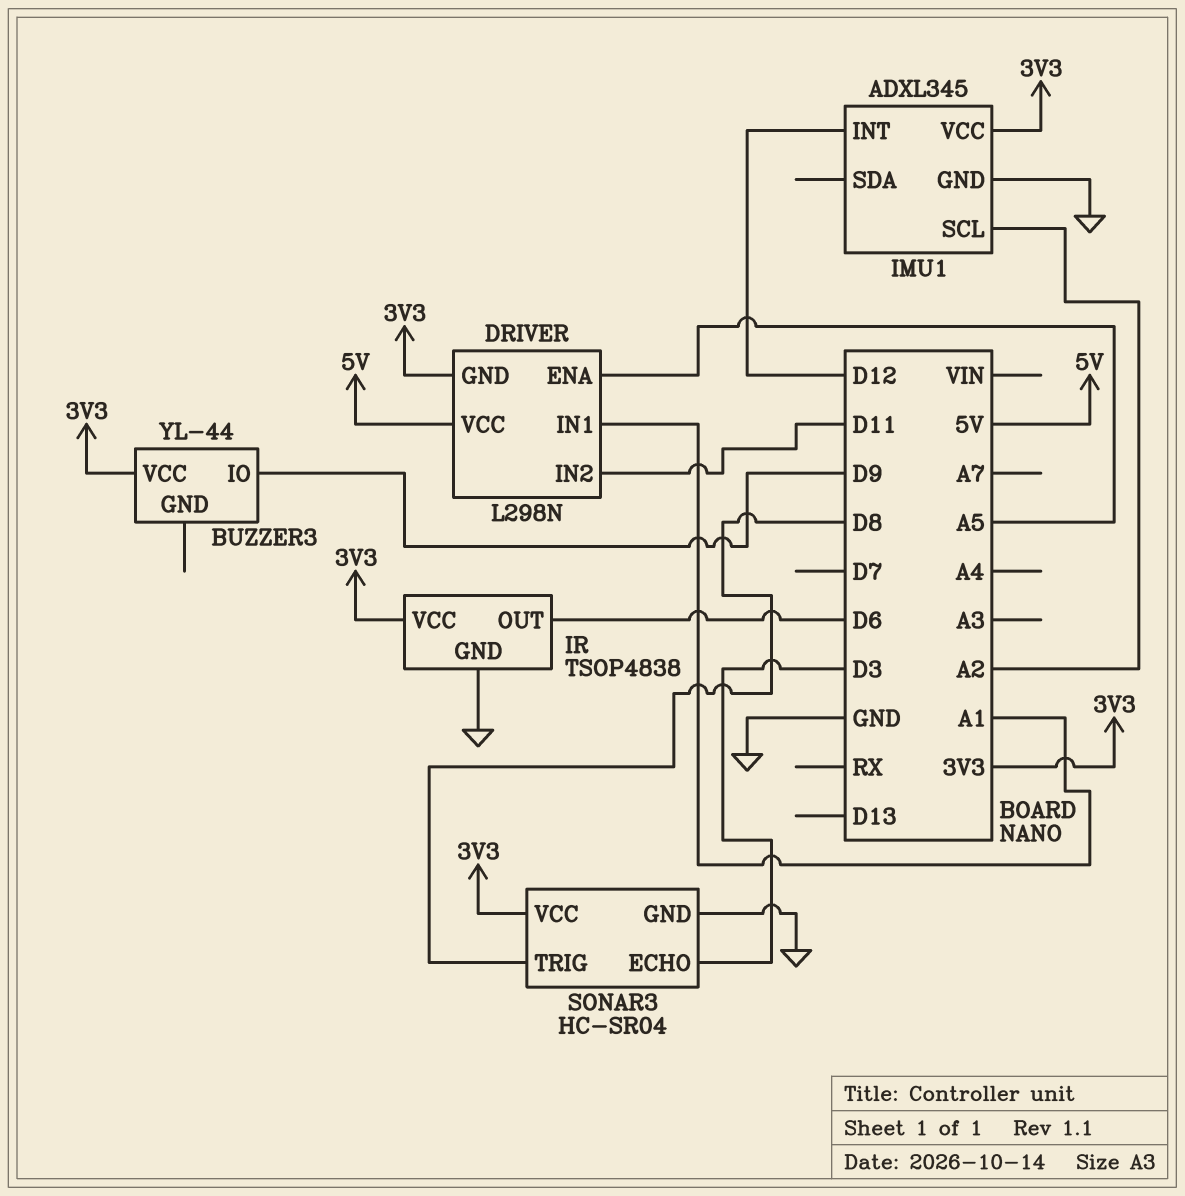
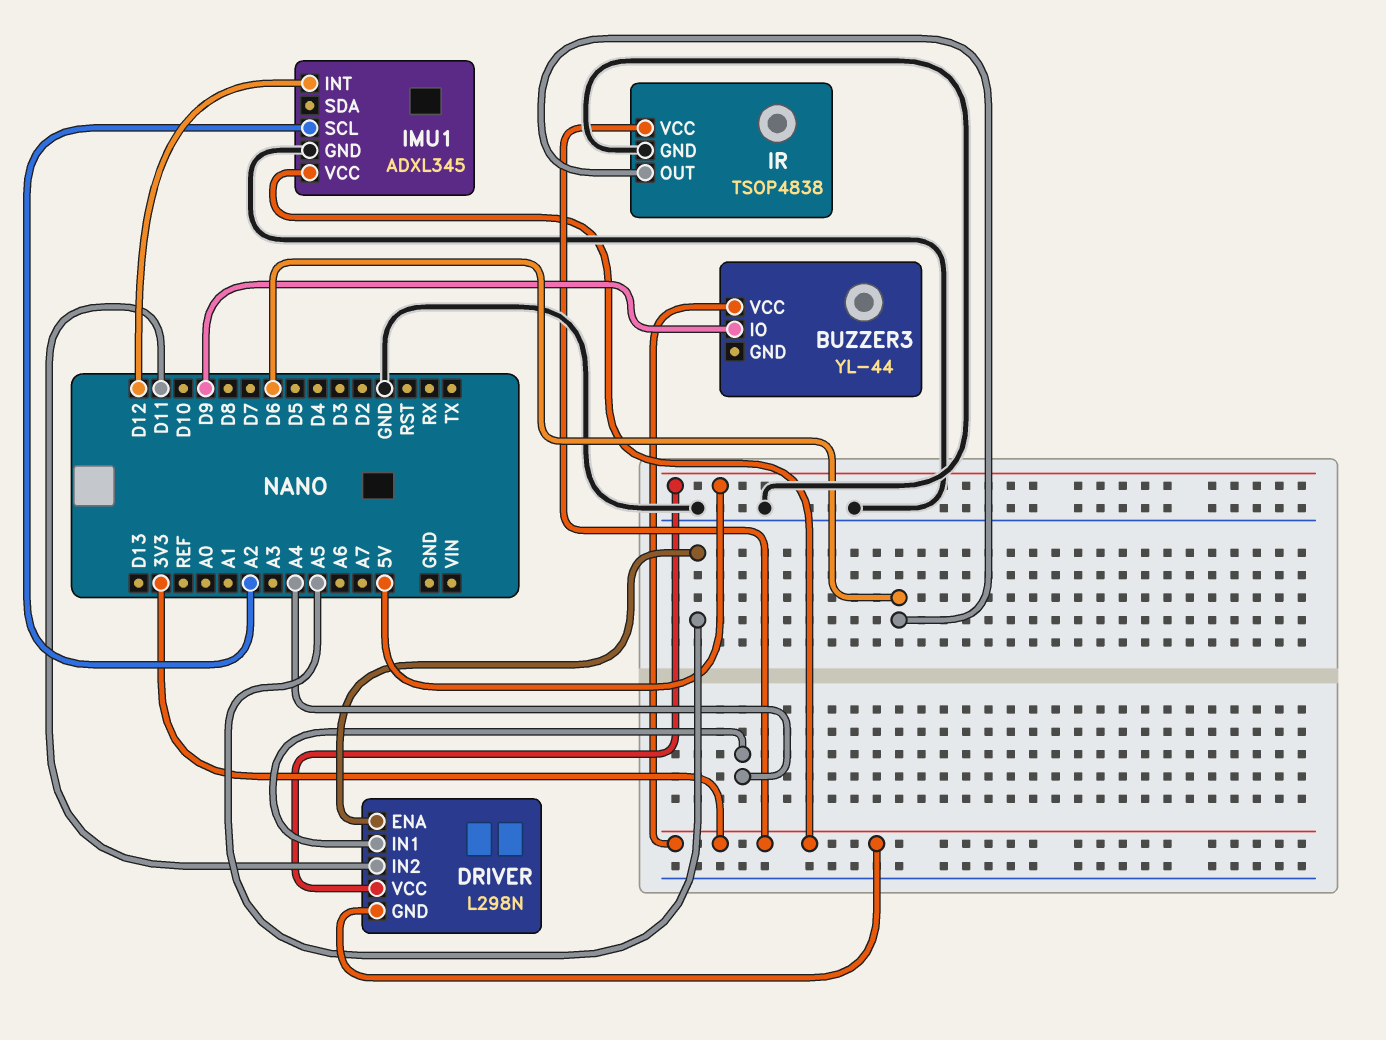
DRIVER pin IN1: A1 -> A4
SONAR3: HC-SR04 -> none
SONAR3 pin ECHO: D3 -> none
SONAR3 pin GND: GND -> none
SONAR3 pin TRIG: D8 -> none
SONAR3 pin VCC: 3V3 -> none

